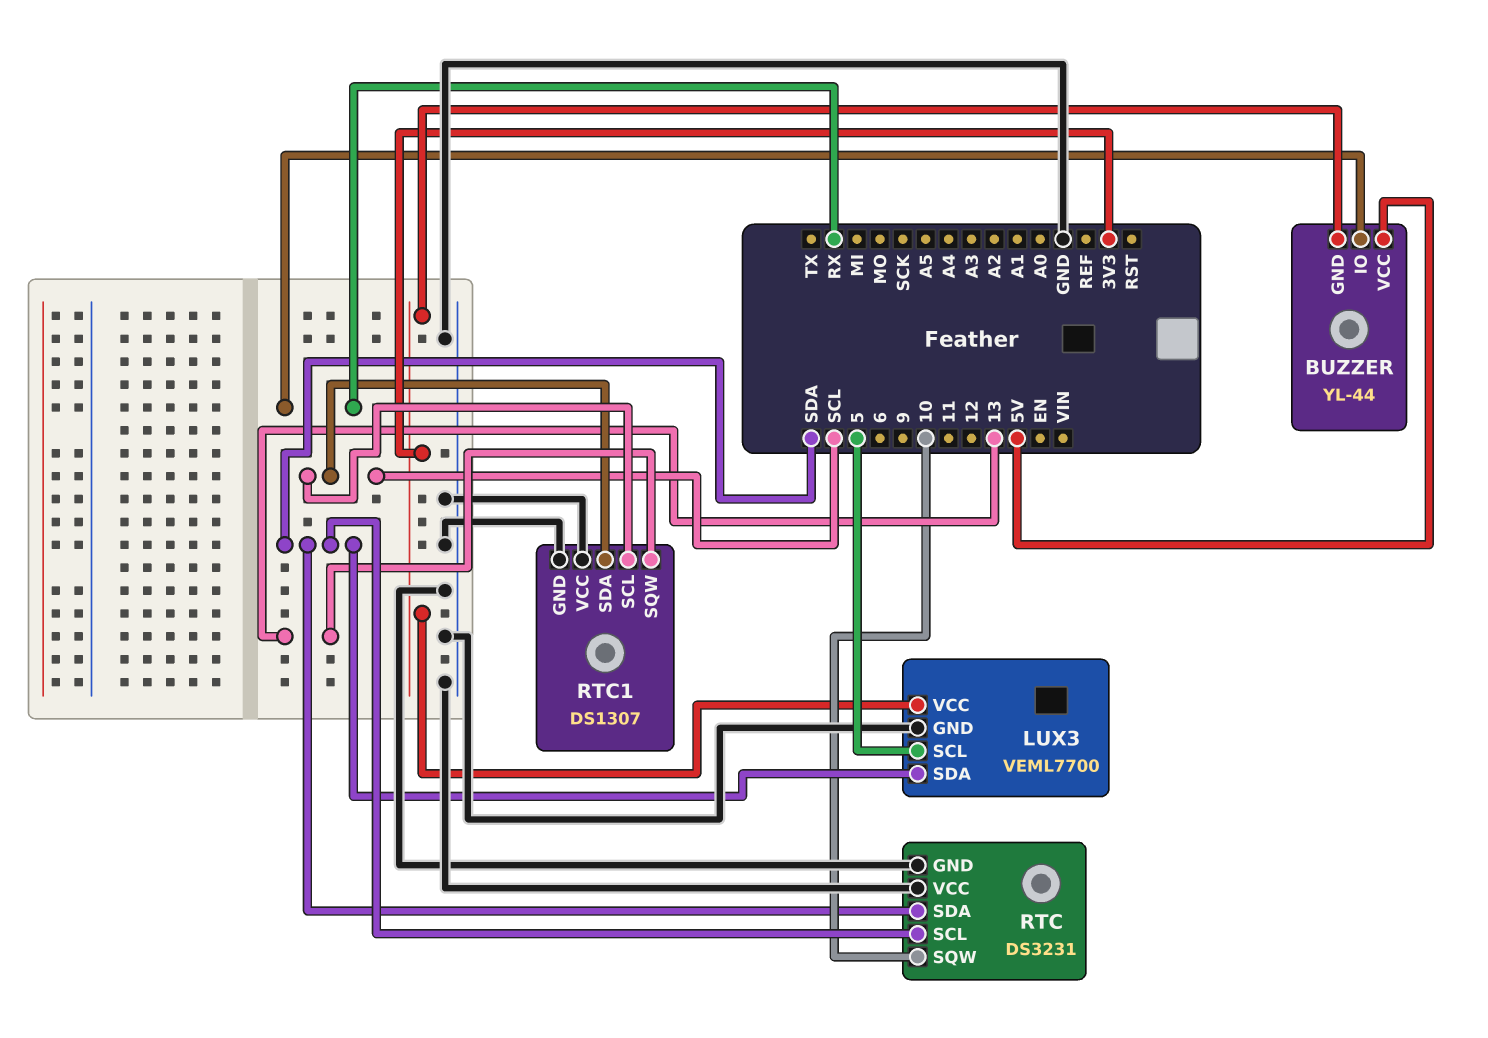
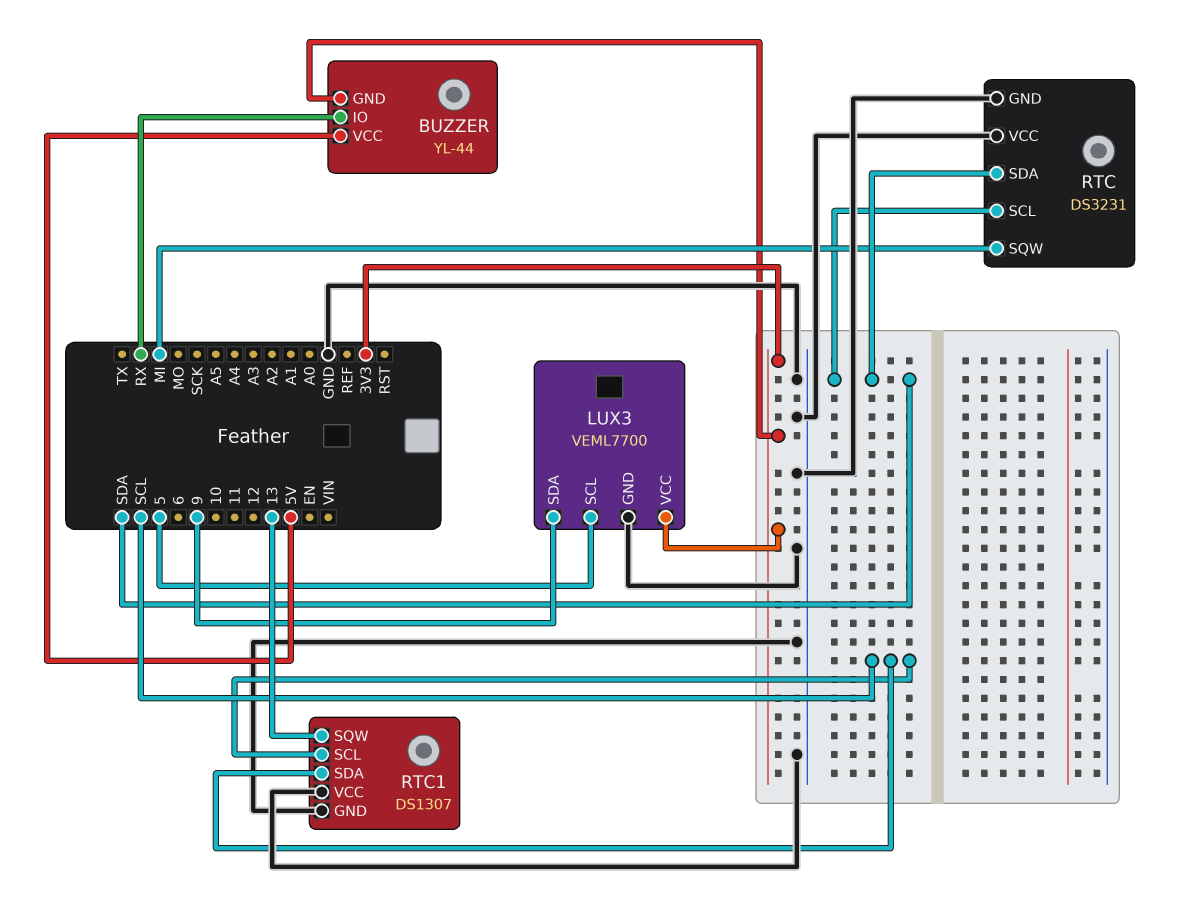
LUX3 pin SDA: SDA -> 9
RTC pin SQW: 10 -> MI

